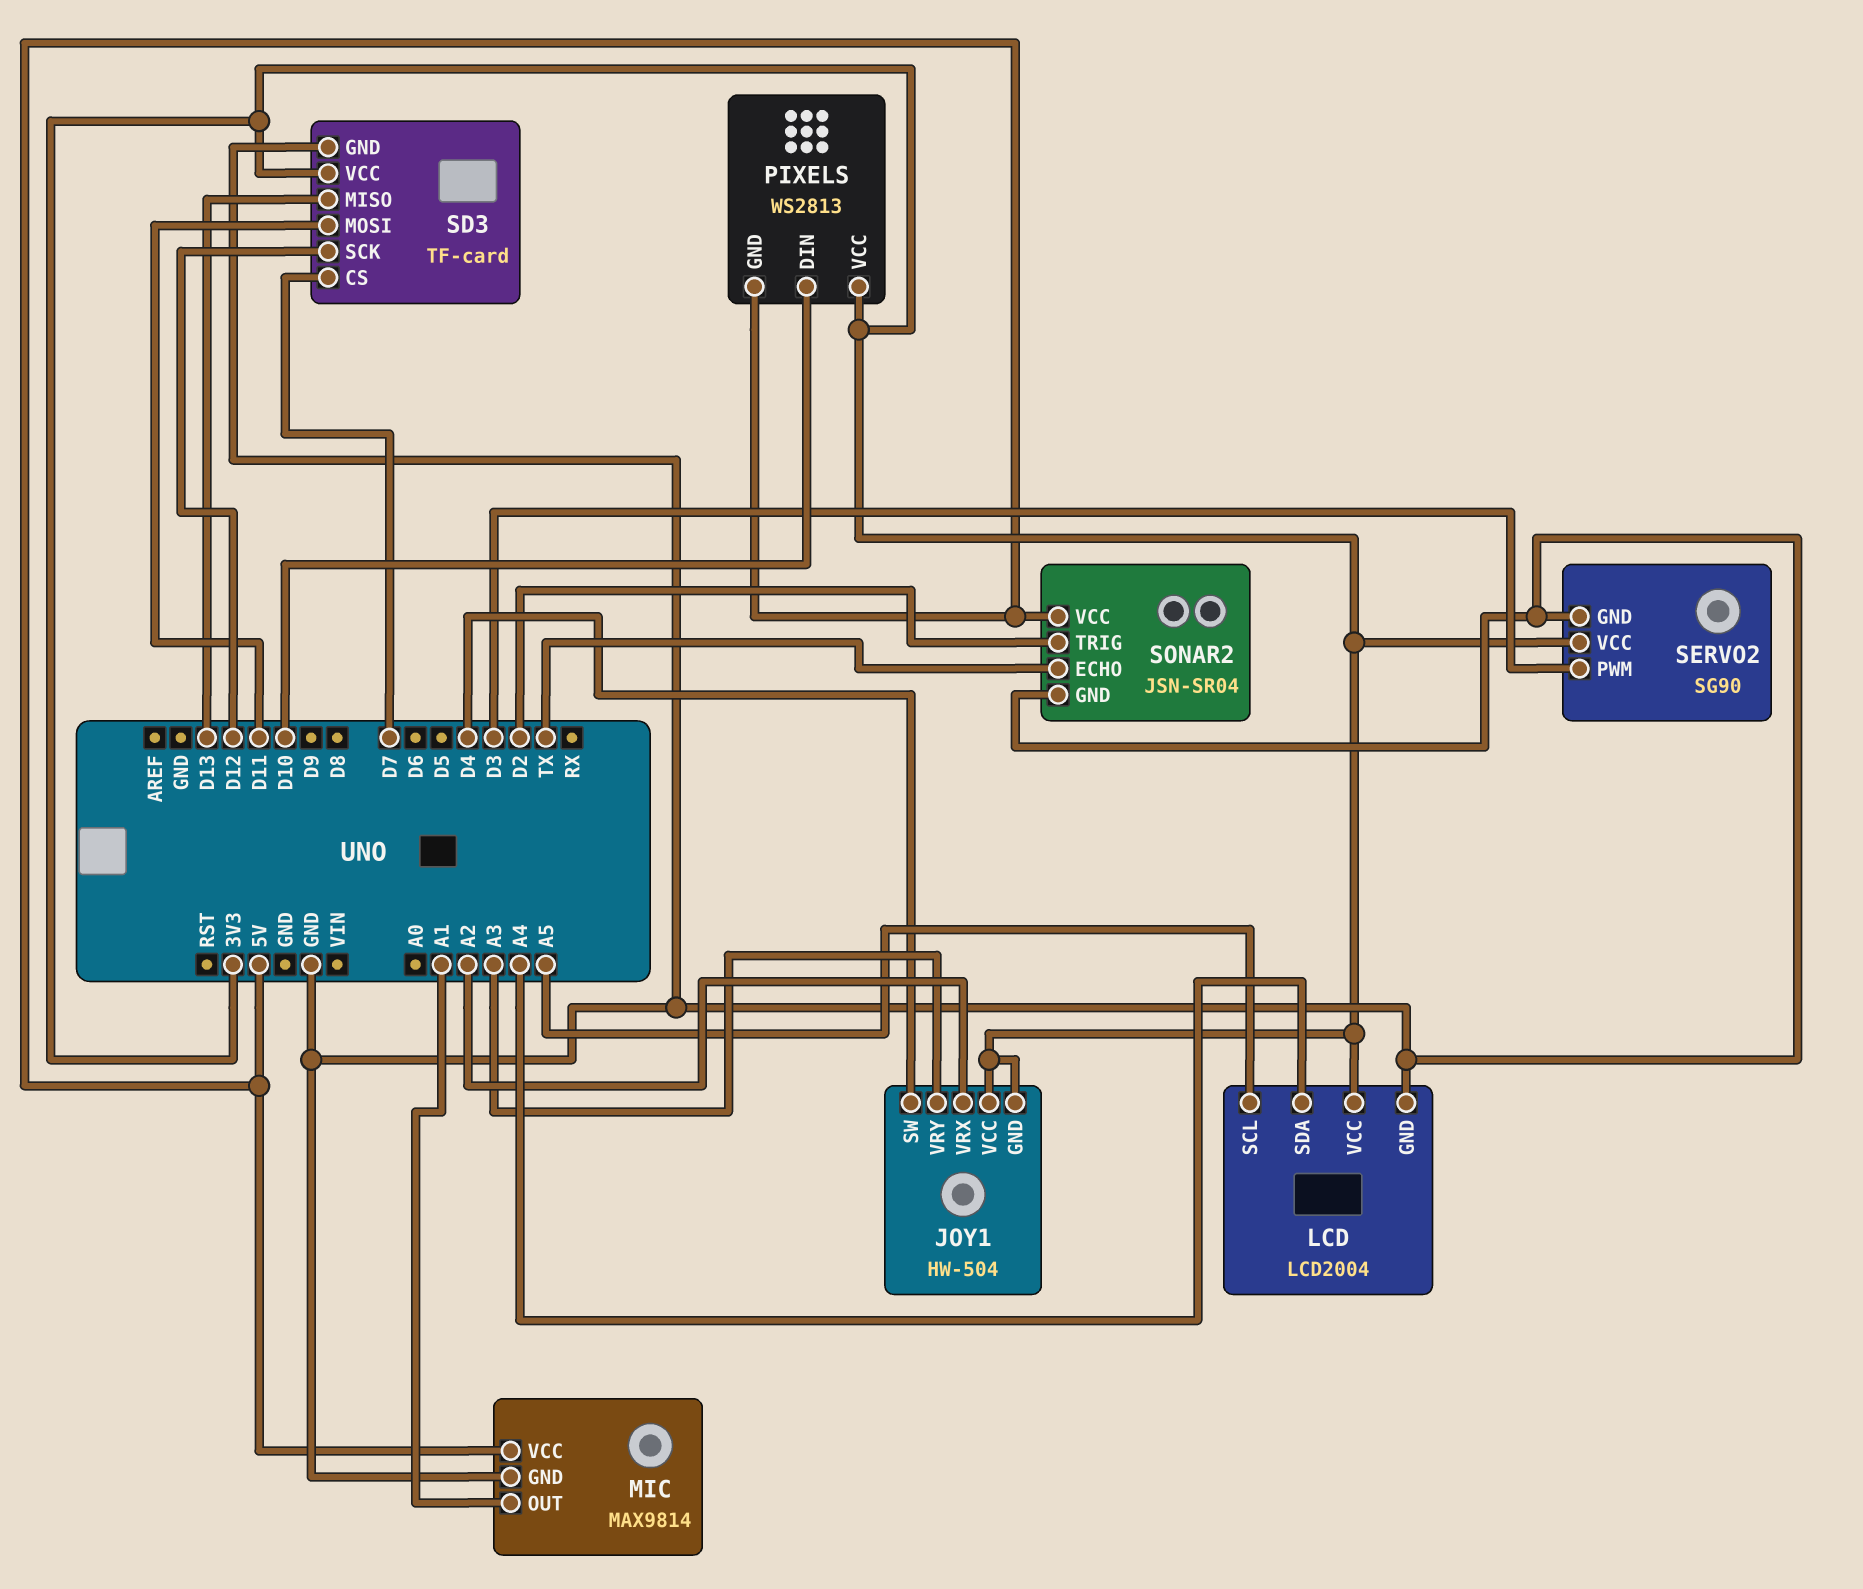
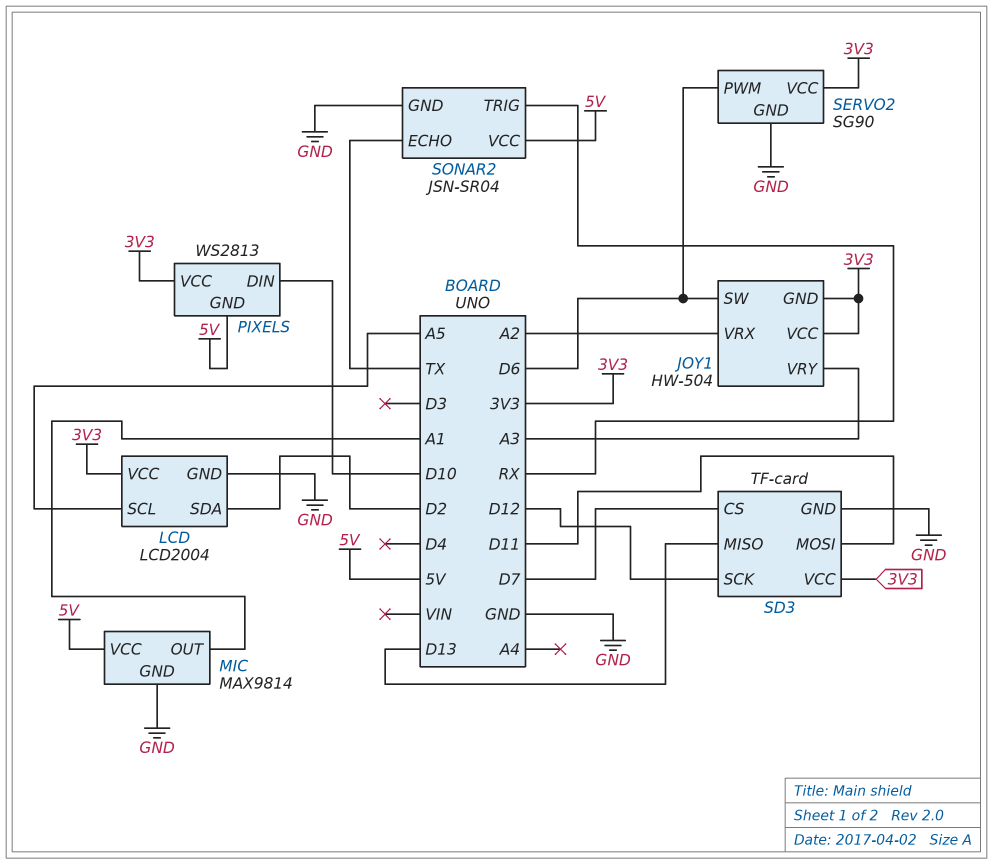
JOY1 pin SW: D4 -> D6
LCD pin SDA: A4 -> D2
SERVO2 pin PWM: D3 -> D6
SONAR2 pin TRIG: D2 -> RX

